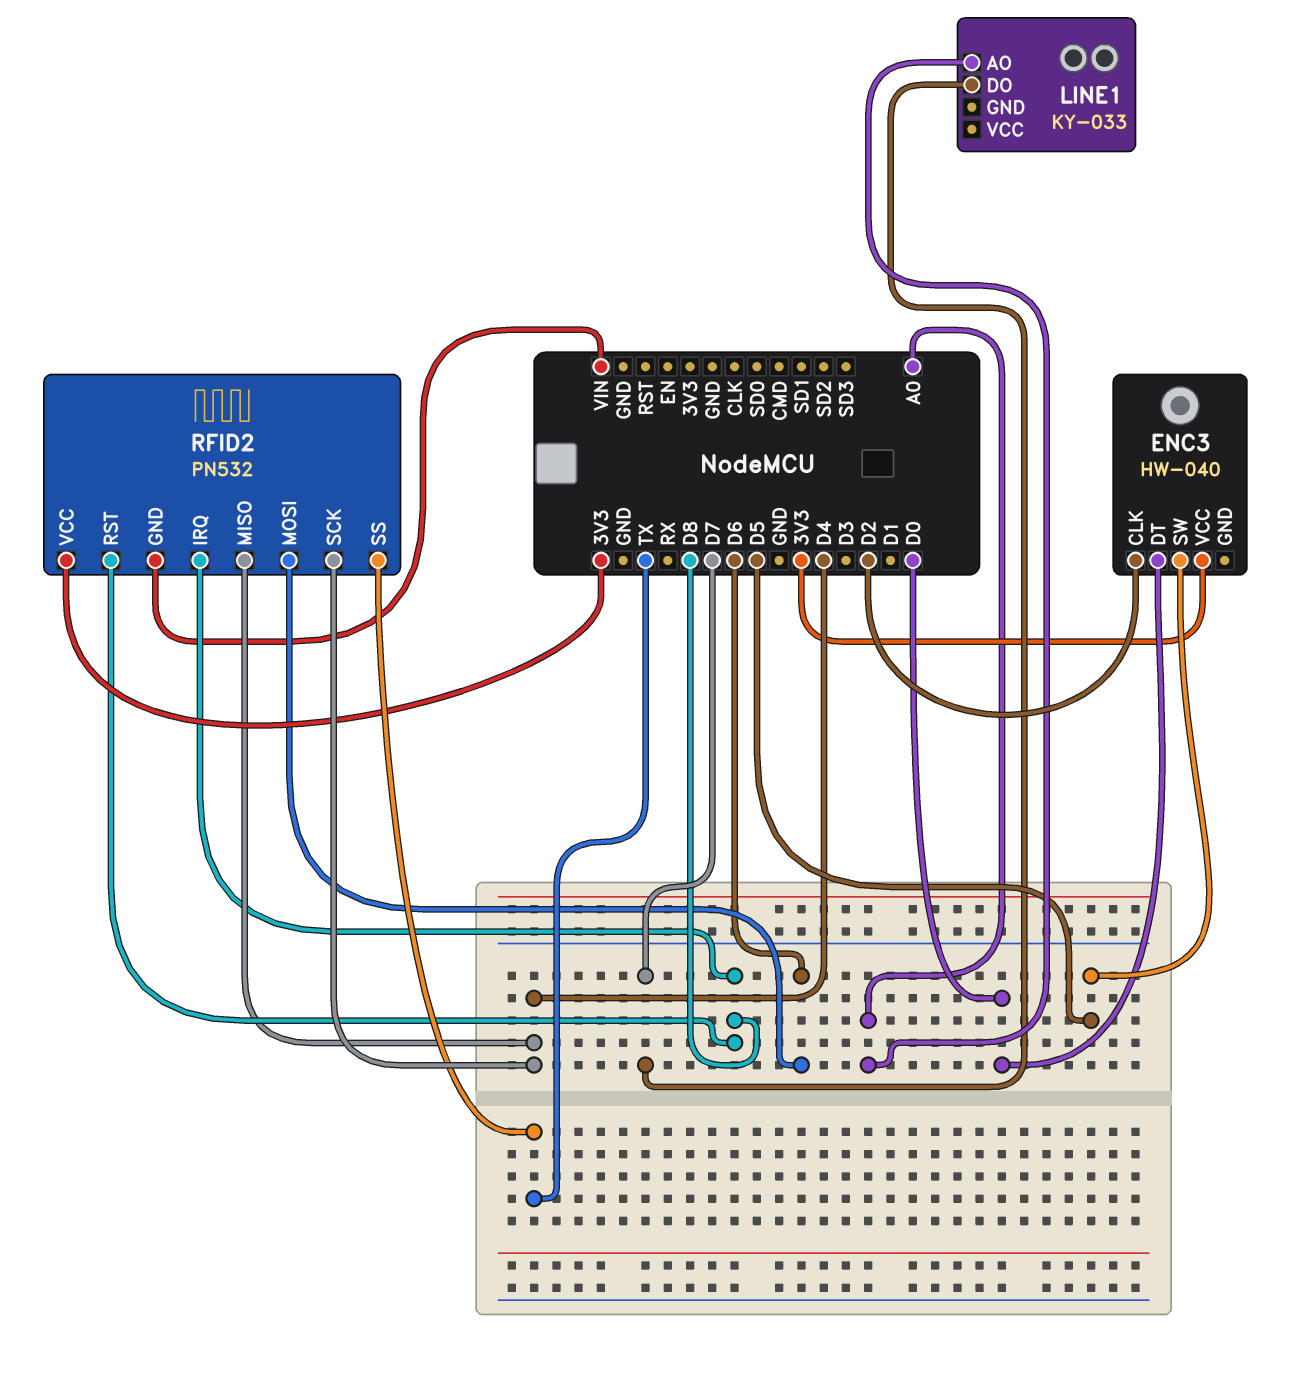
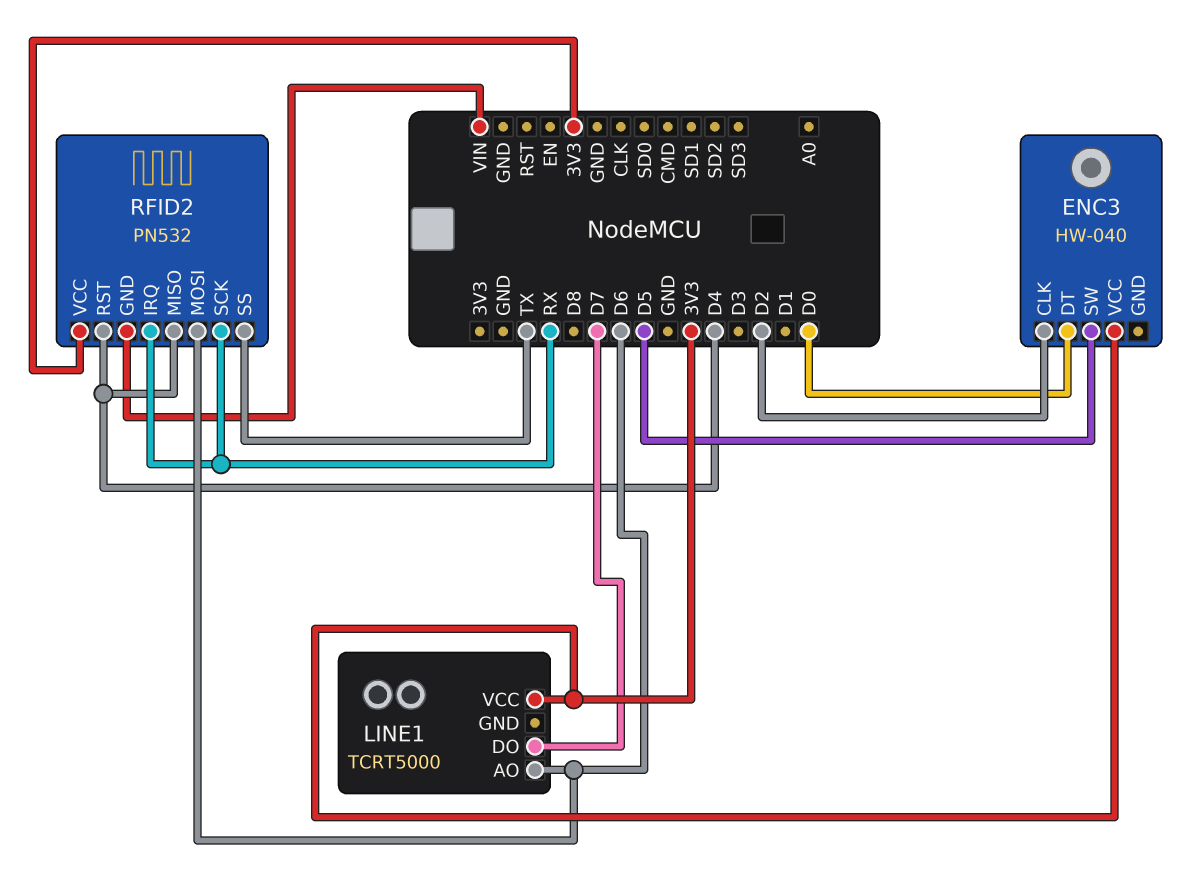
LINE1: KY-033 -> TCRT5000
LINE1 pin AO: A0 -> D6
LINE1 pin VCC: none -> 3V3
RFID2 pin IRQ: D8 -> RX
RFID2 pin RST: D8 -> D4
RFID2 pin SCK: D4 -> RX

